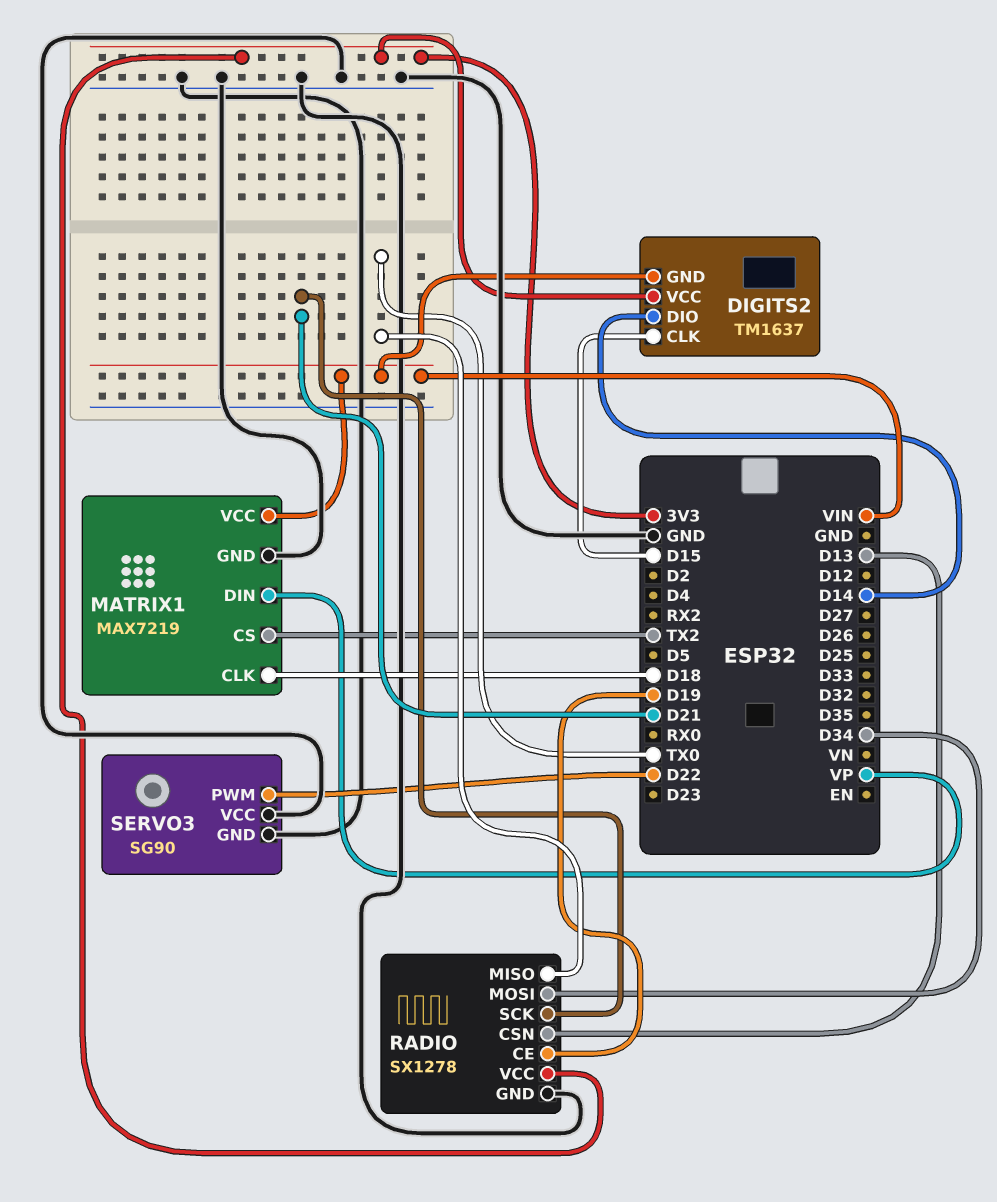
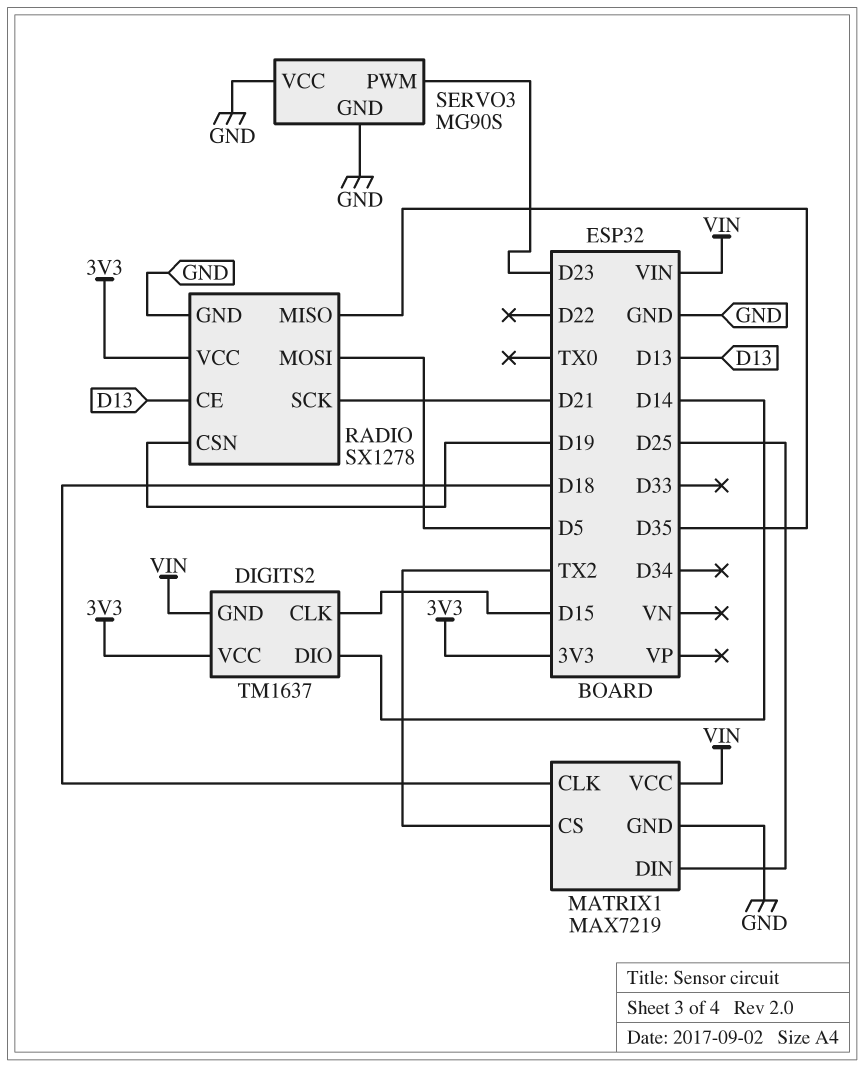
MATRIX1 pin DIN: VP -> D25
RADIO pin CE: D19 -> D13
RADIO pin CSN: D13 -> D19
RADIO pin MISO: TX0 -> D35
RADIO pin MOSI: D34 -> D5
SERVO3: SG90 -> MG90S
SERVO3 pin PWM: D22 -> D23

